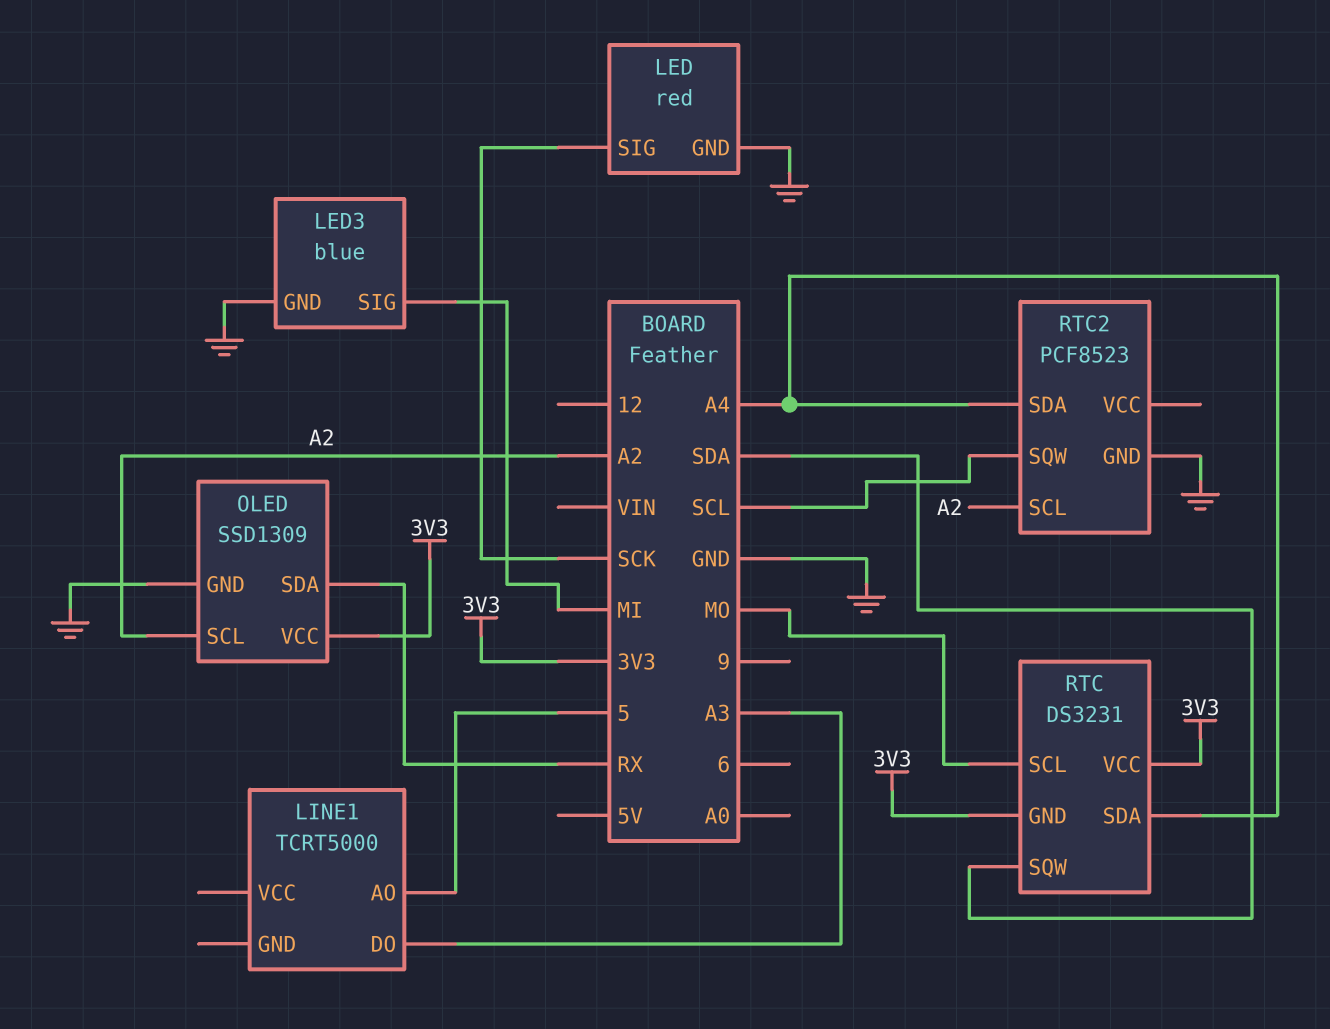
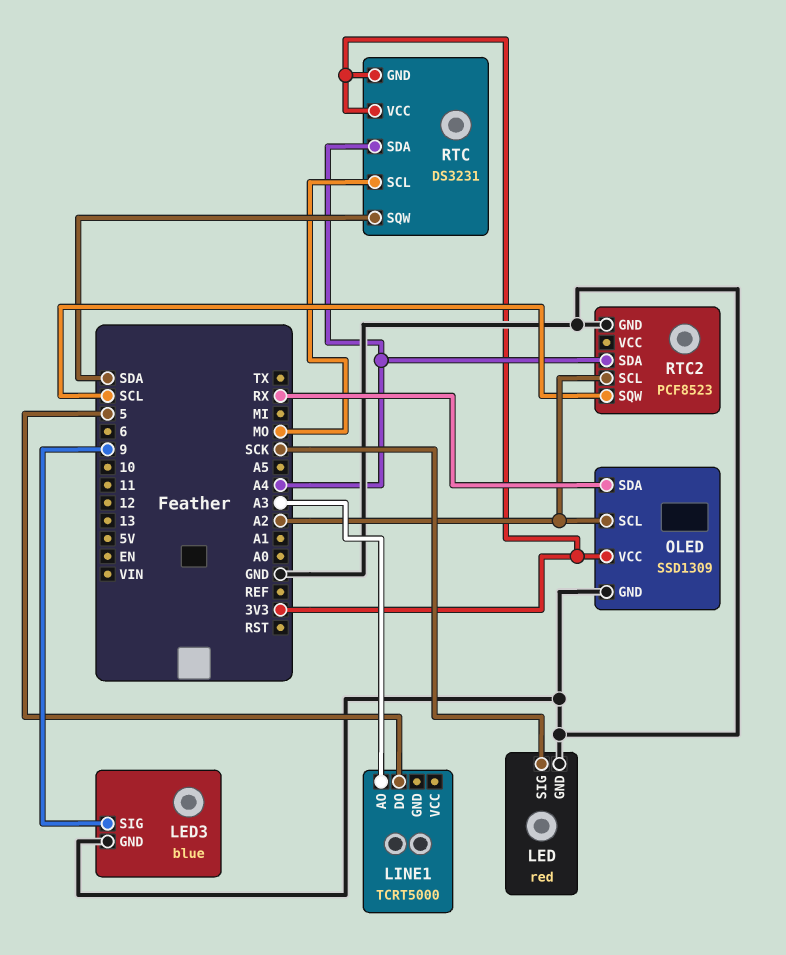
LED3 pin SIG: MI -> 9
LINE1 pin AO: 5 -> A3
LINE1 pin DO: A3 -> 5

